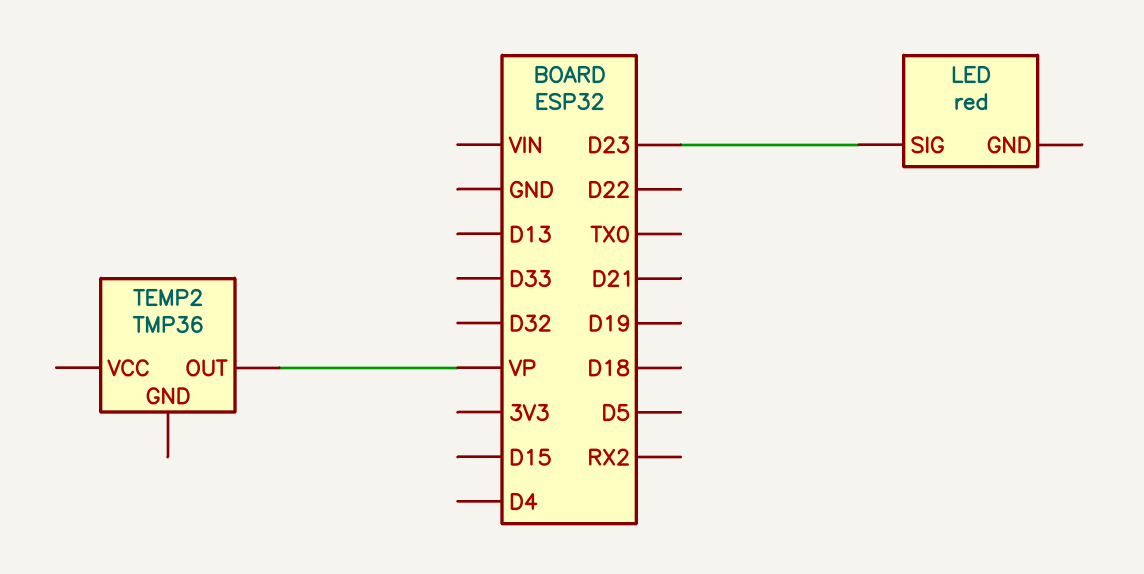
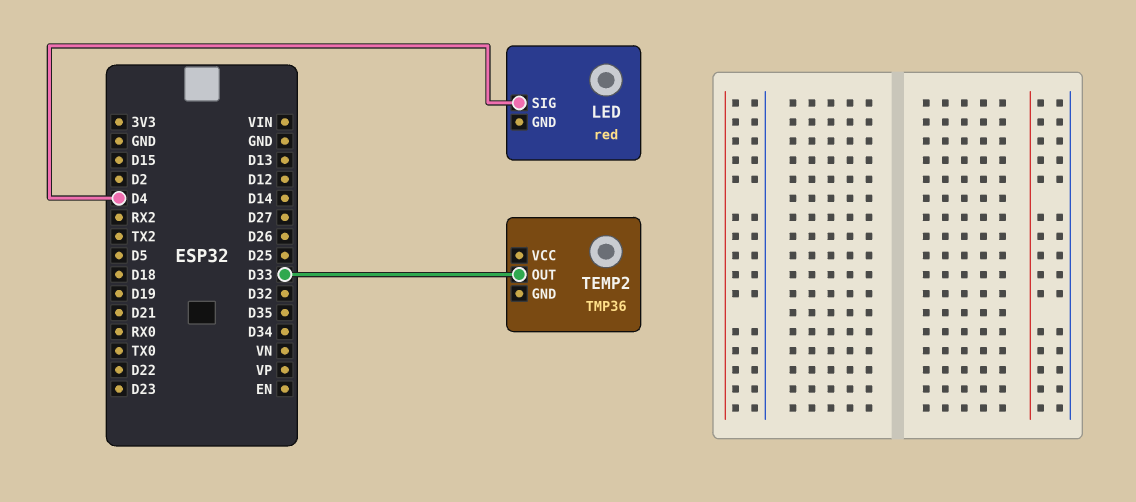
LED pin SIG: D23 -> D4
TEMP2 pin OUT: VP -> D33

